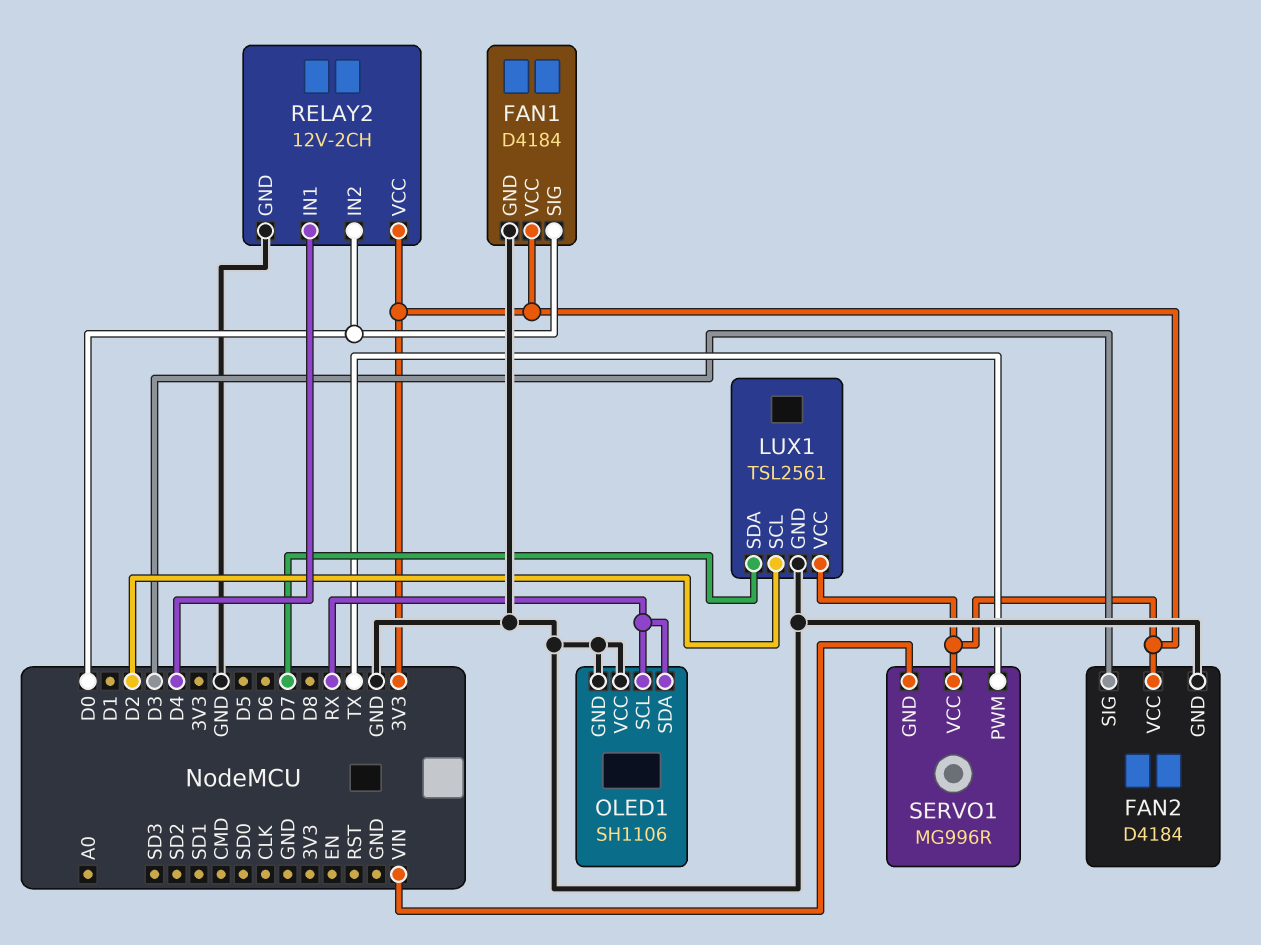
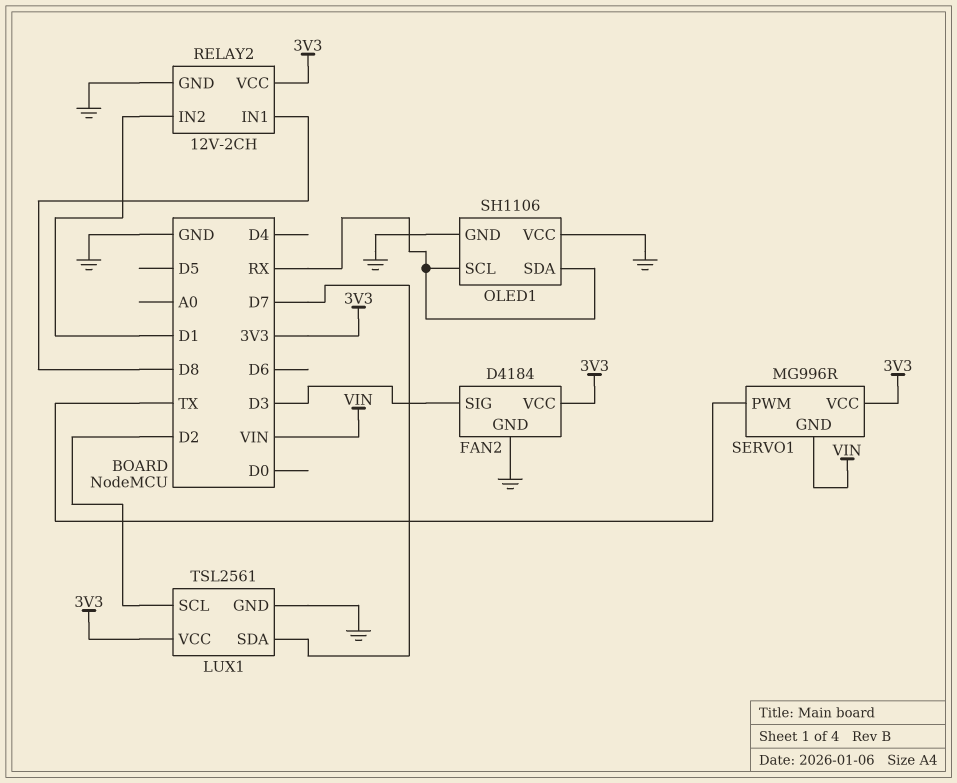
FAN1: D4184 -> none
FAN1 pin GND: GND -> none
FAN1 pin SIG: D0 -> none
FAN1 pin VCC: 3V3 -> none
RELAY2 pin IN1: D4 -> D8
RELAY2 pin IN2: D0 -> D1

